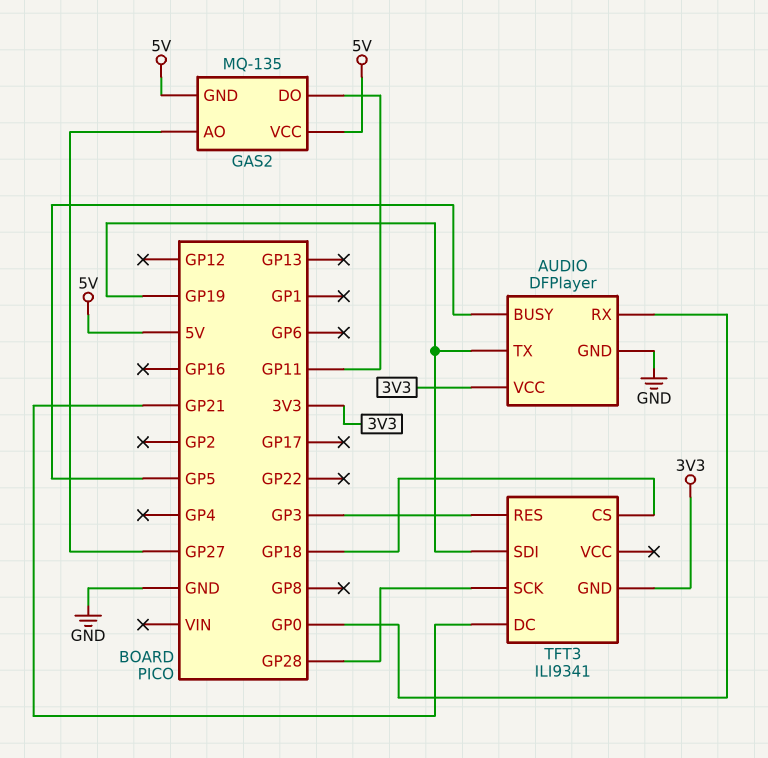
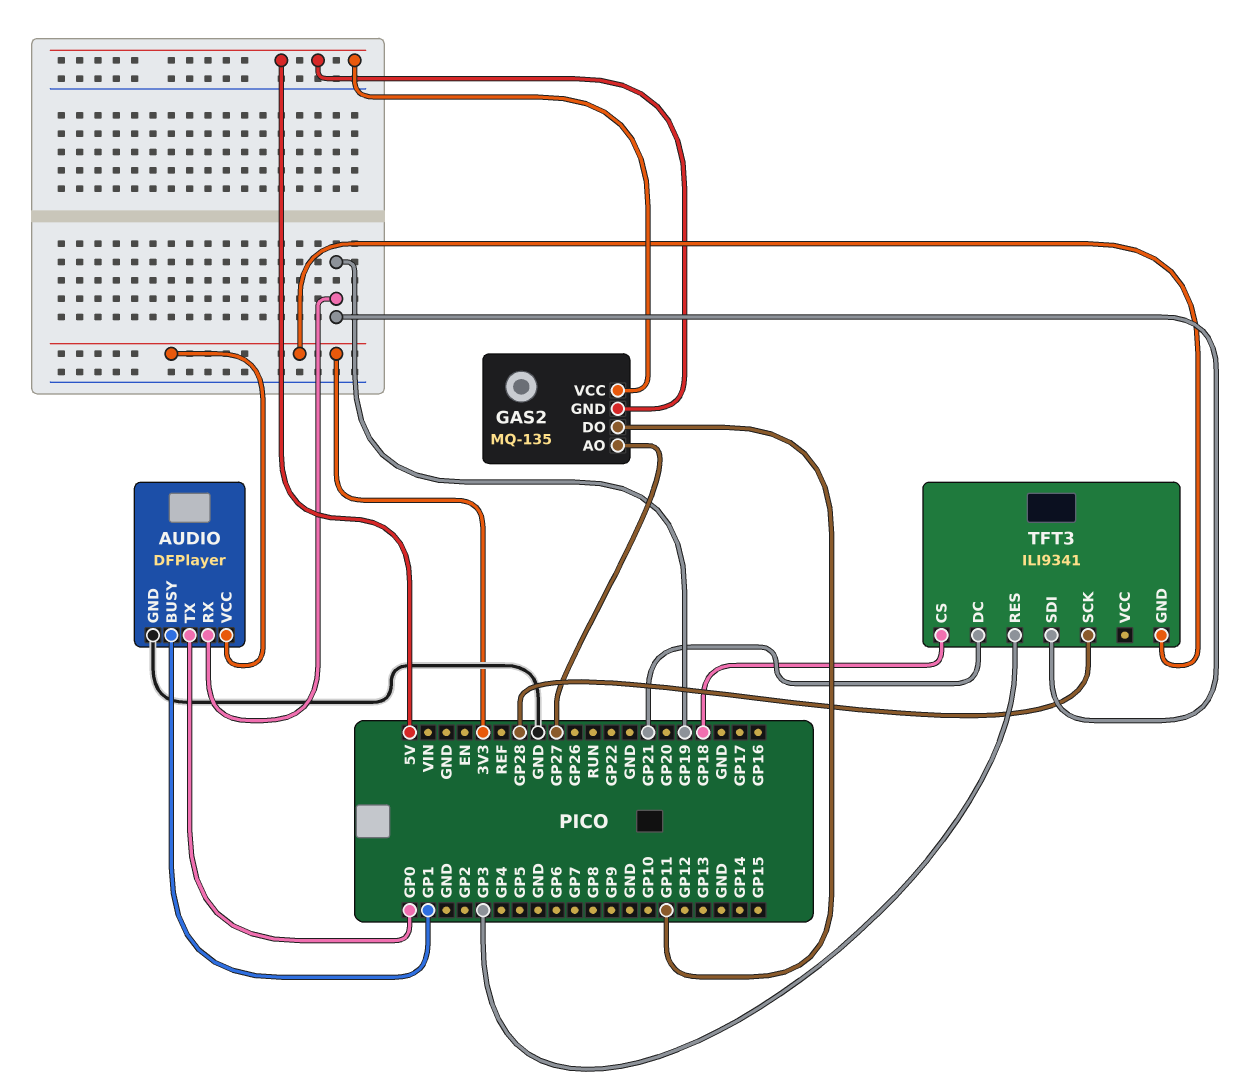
AUDIO pin BUSY: GP5 -> GP1
AUDIO pin RX: GP0 -> GP19
AUDIO pin TX: GP19 -> GP0

